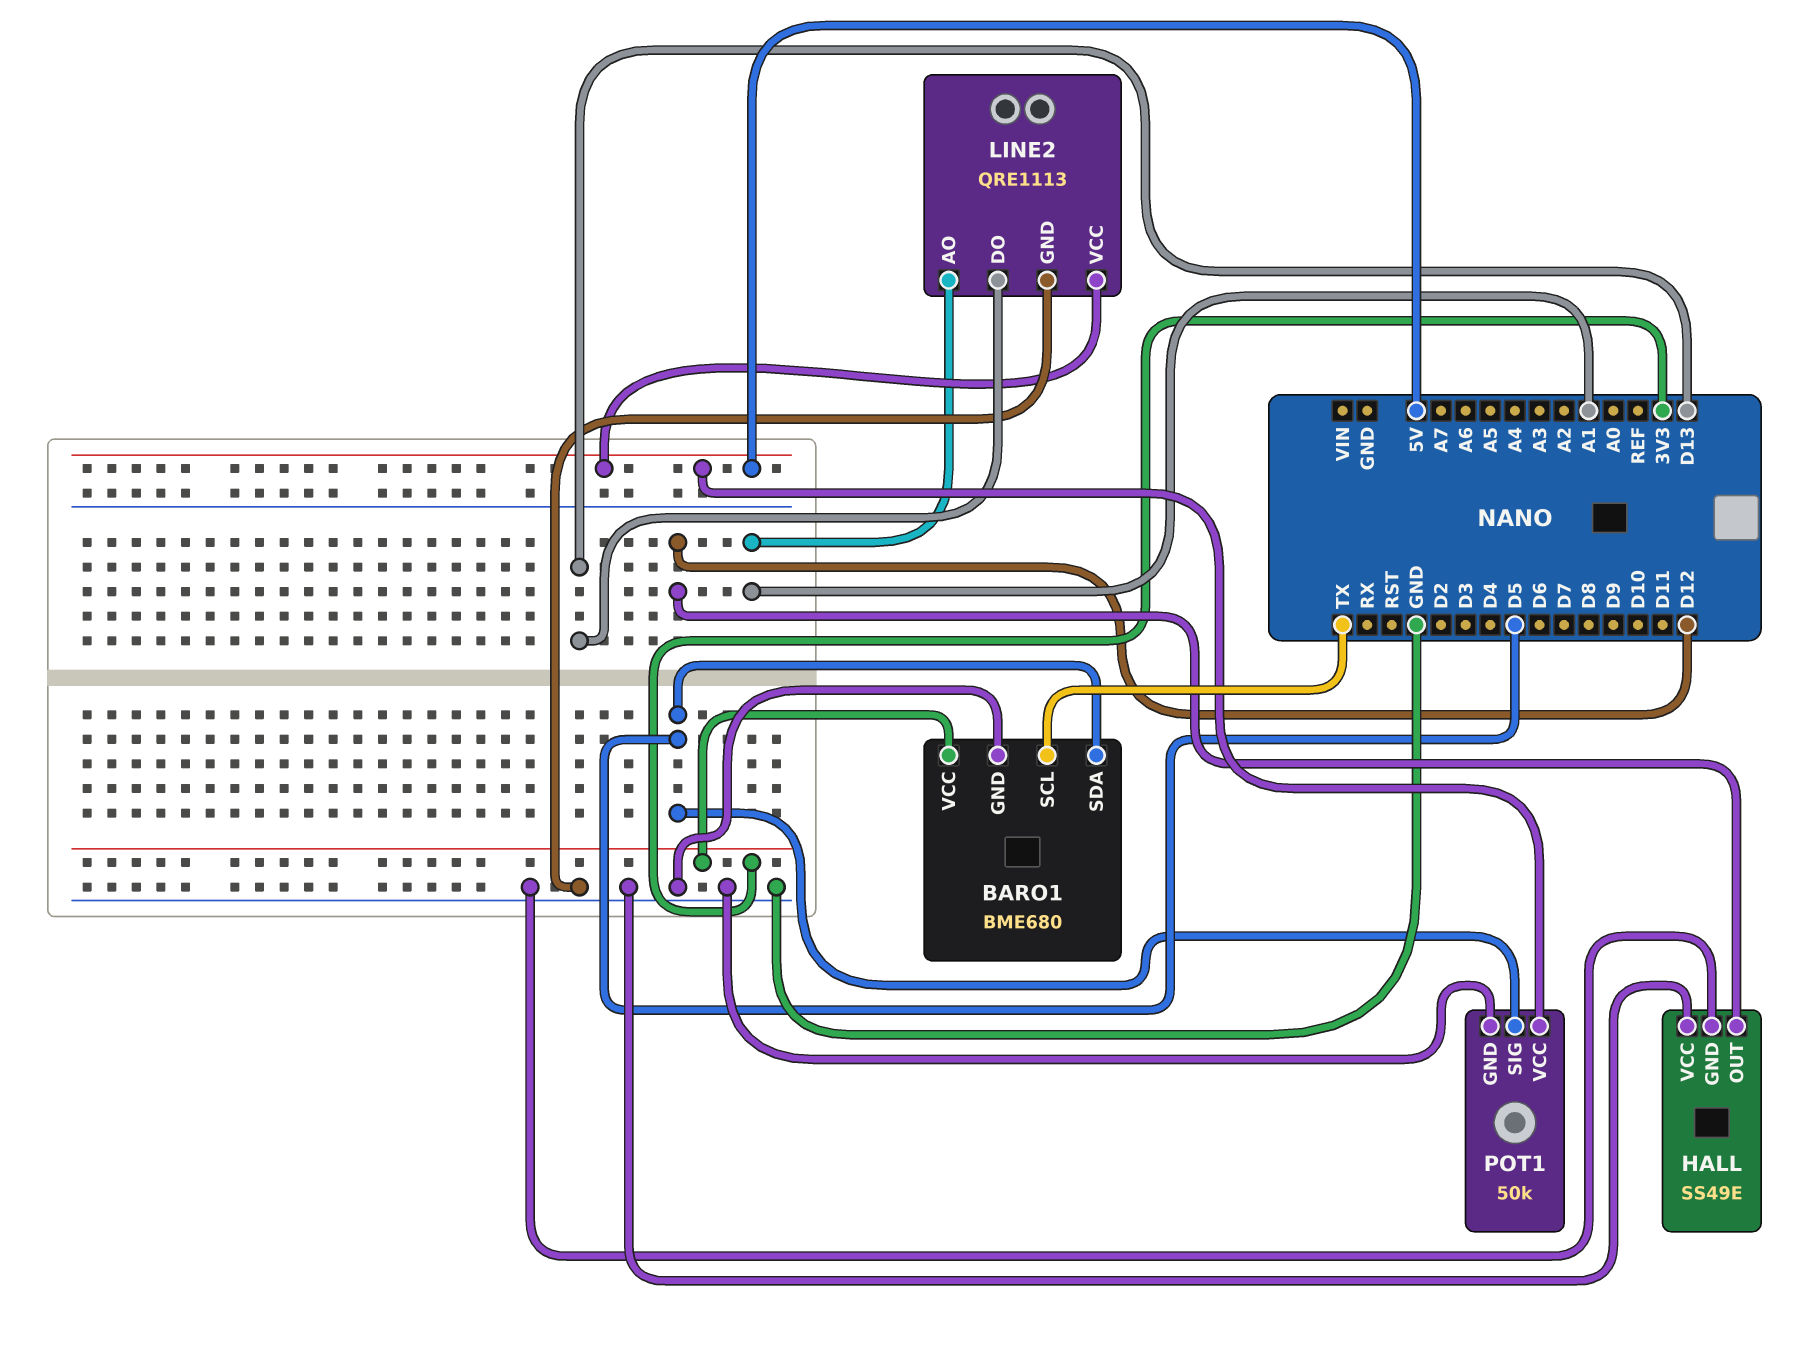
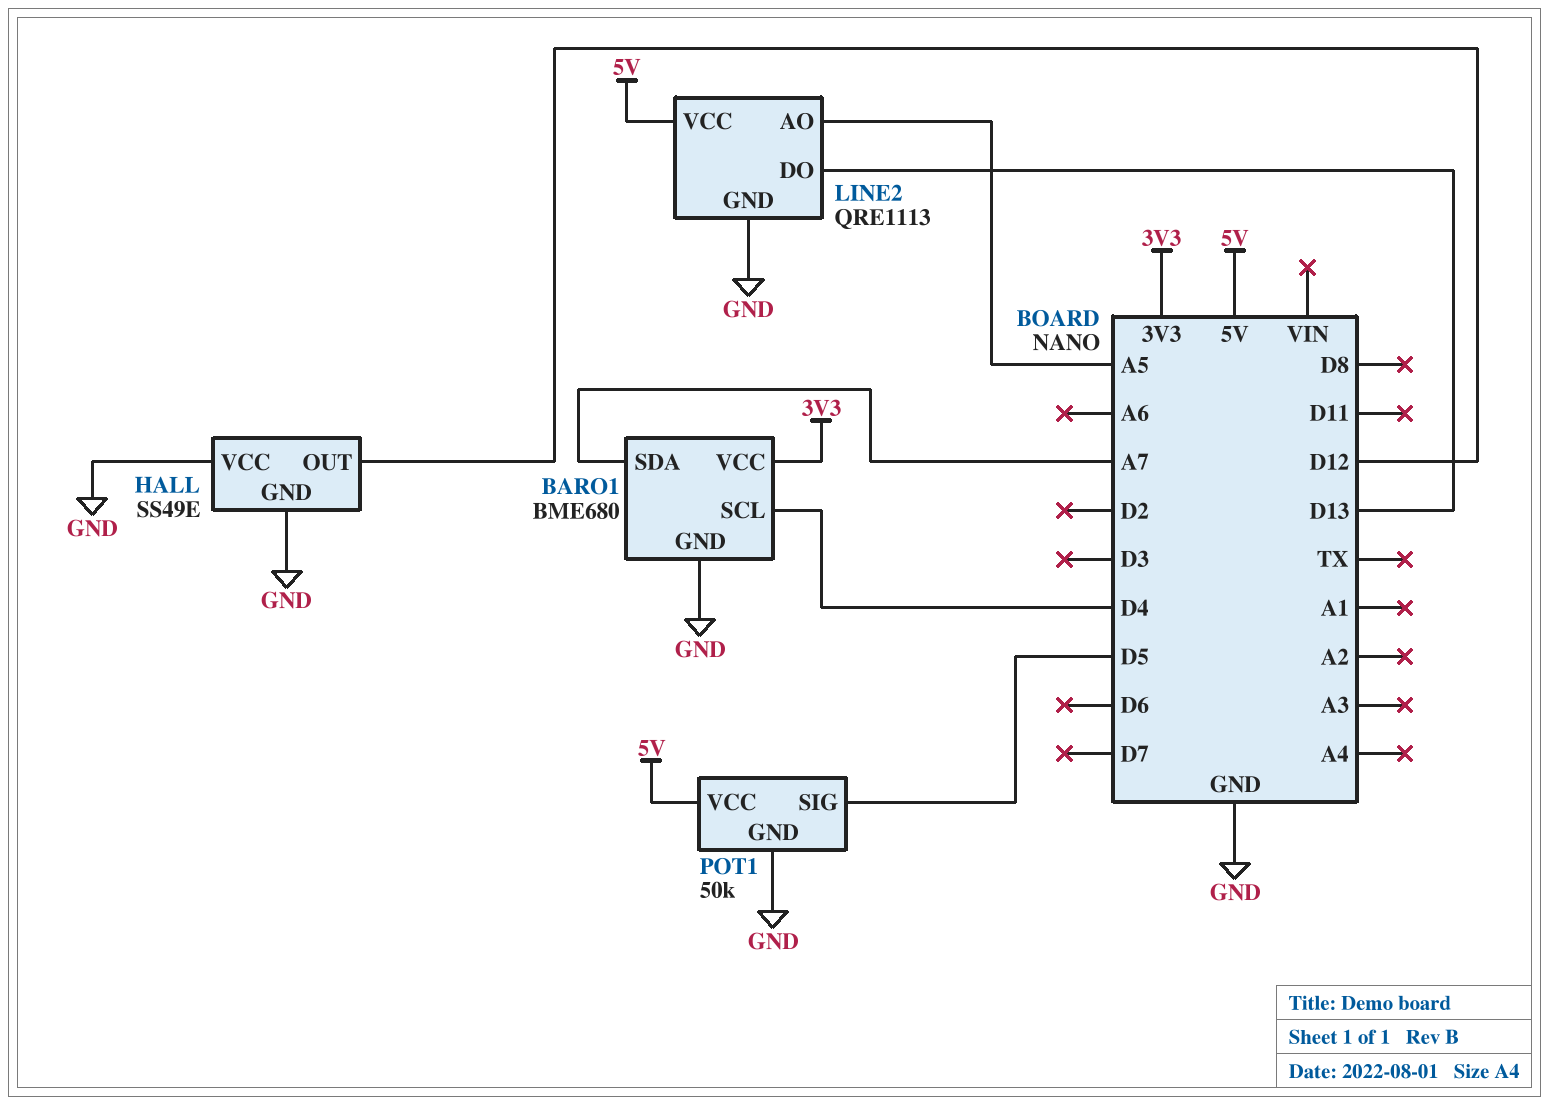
BARO1 pin SCL: TX -> D4
BARO1 pin SDA: D5 -> A7
LINE2 pin AO: A1 -> A5

